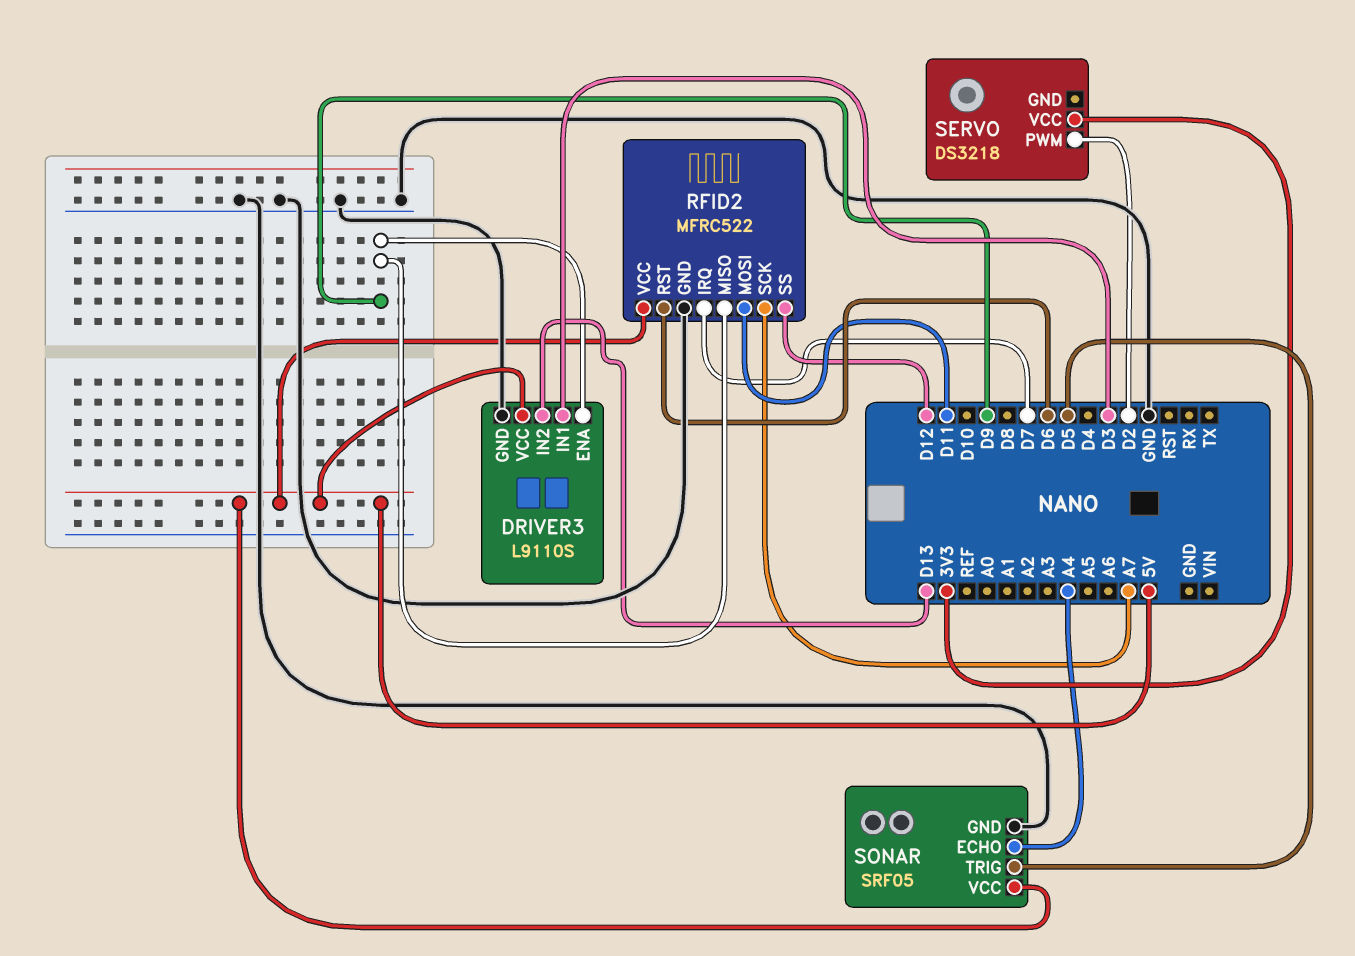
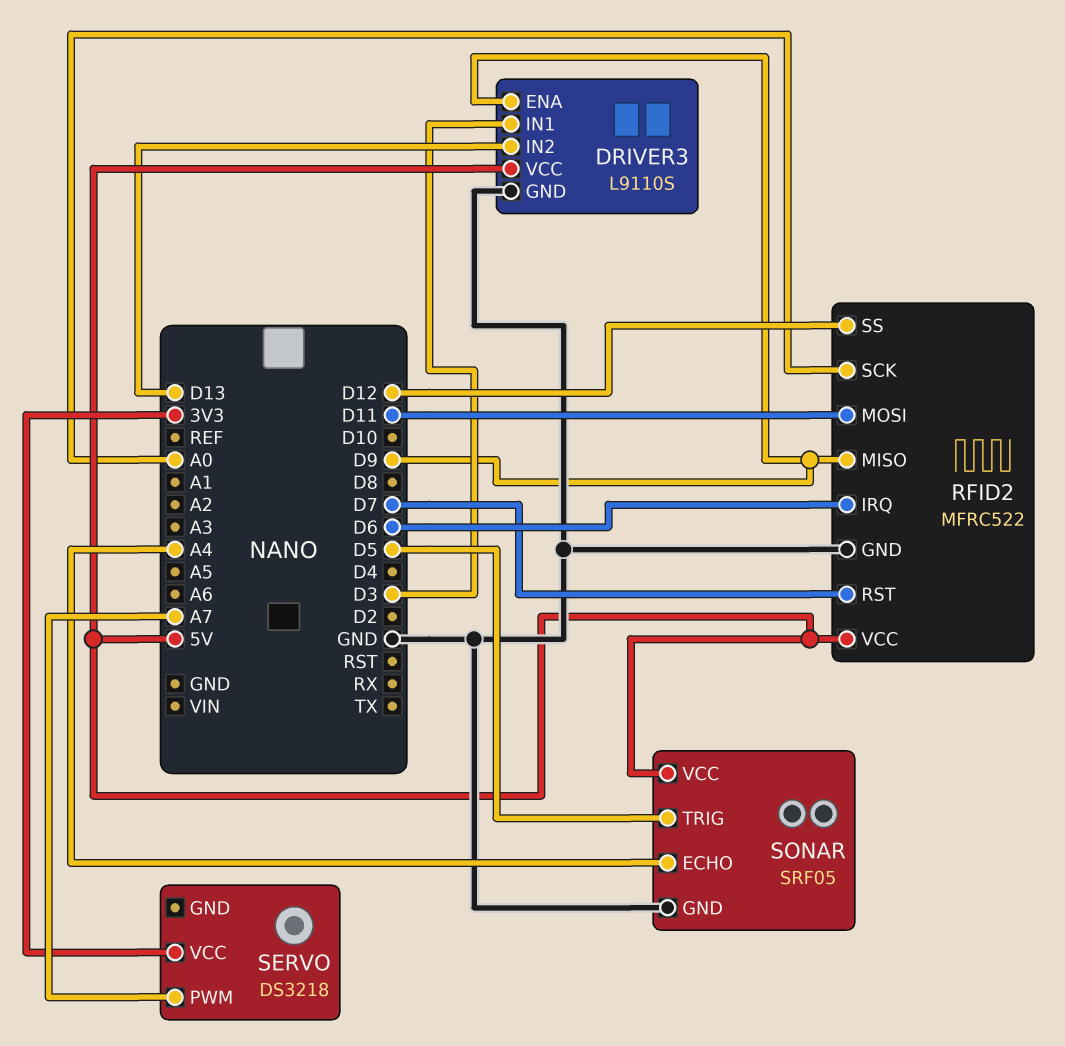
RFID2 pin IRQ: D7 -> D6
RFID2 pin RST: D6 -> D7
RFID2 pin SCK: A7 -> A0
SERVO pin PWM: D2 -> A7

